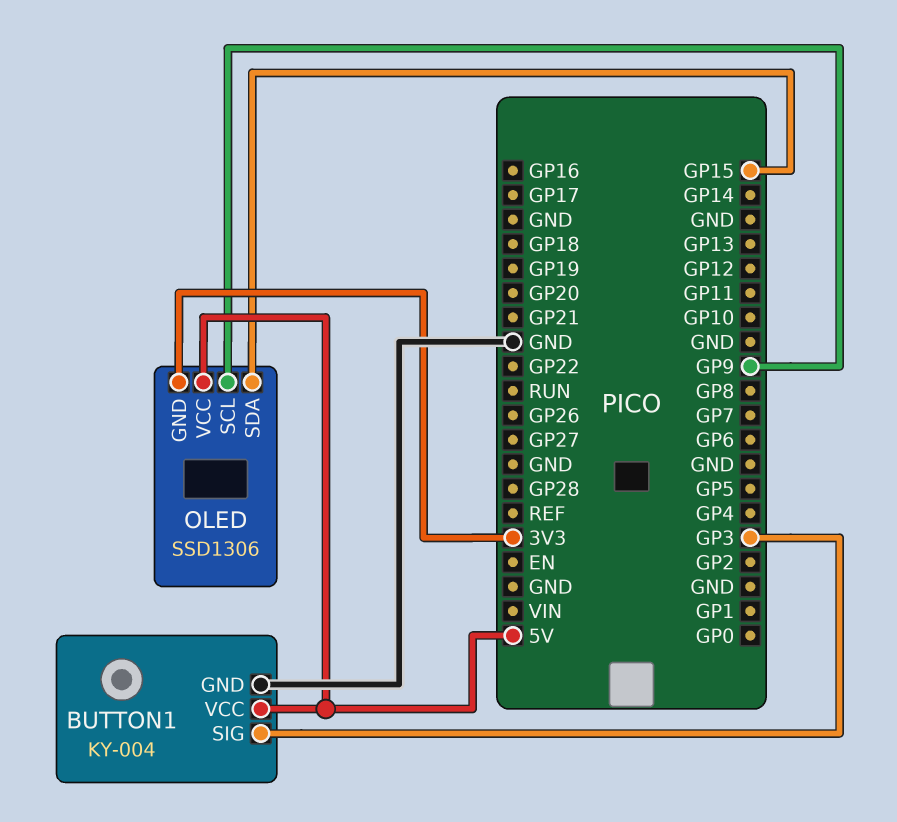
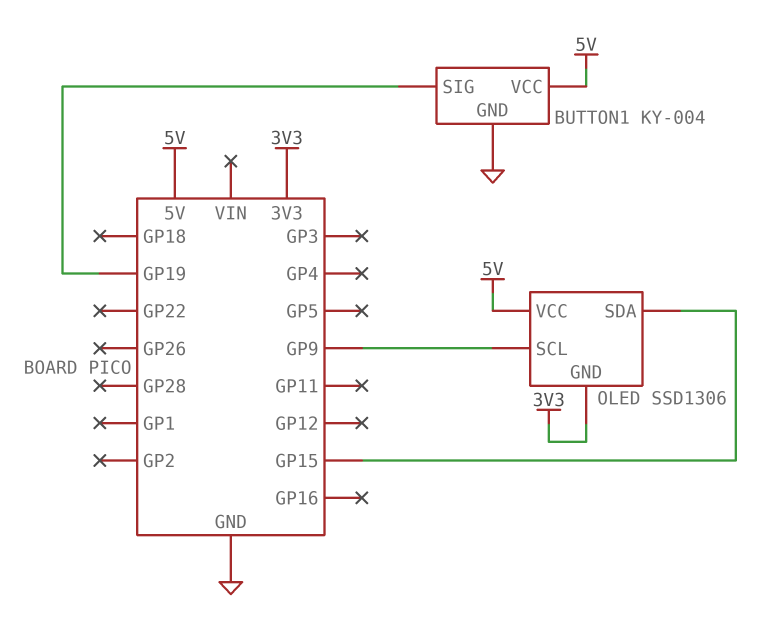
BUTTON1 pin SIG: GP3 -> GP19

